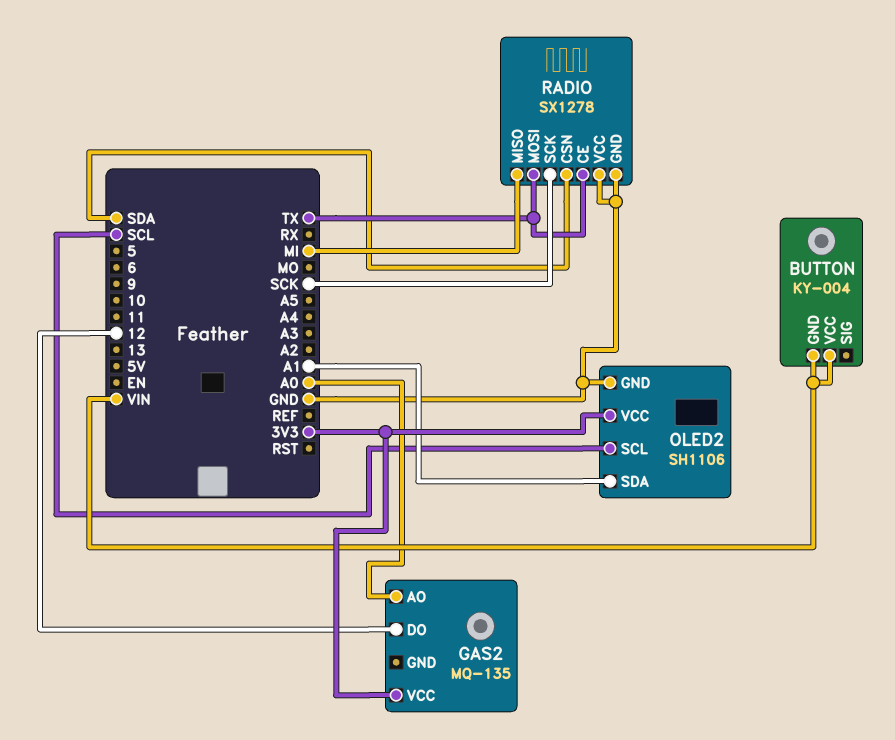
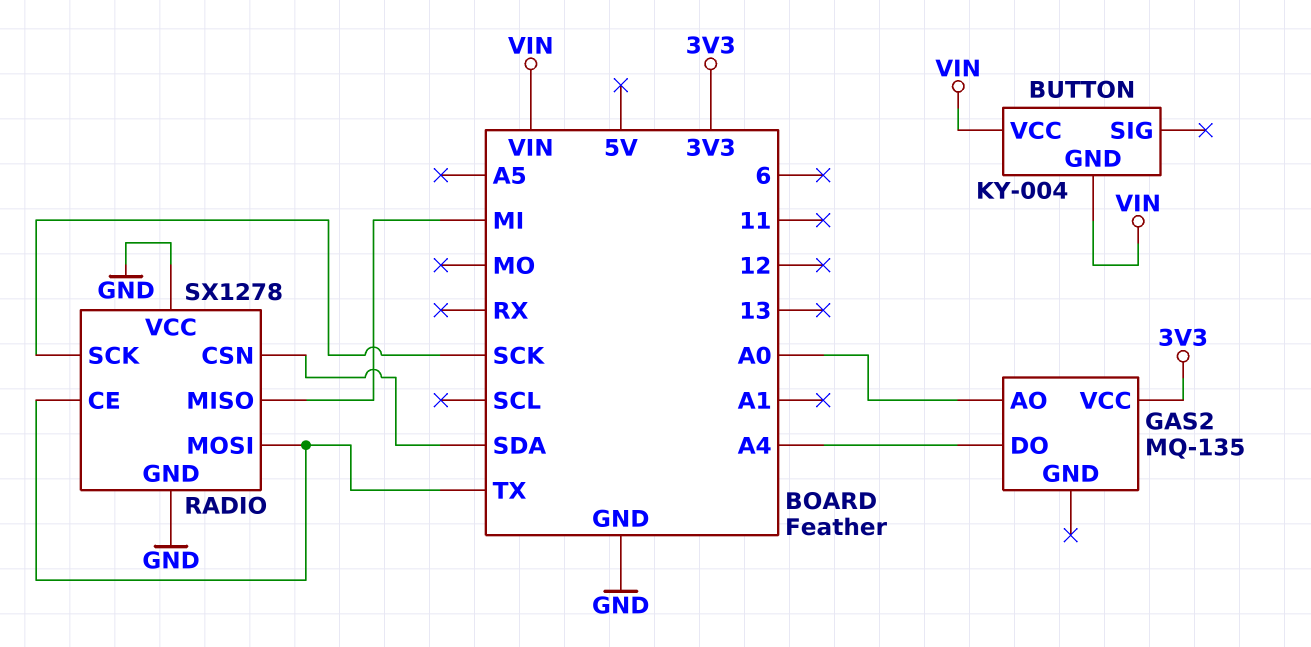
GAS2 pin DO: 12 -> A4
OLED2: SH1106 -> none
OLED2 pin GND: GND -> none
OLED2 pin SCL: SCL -> none
OLED2 pin SDA: A1 -> none
OLED2 pin VCC: 3V3 -> none

